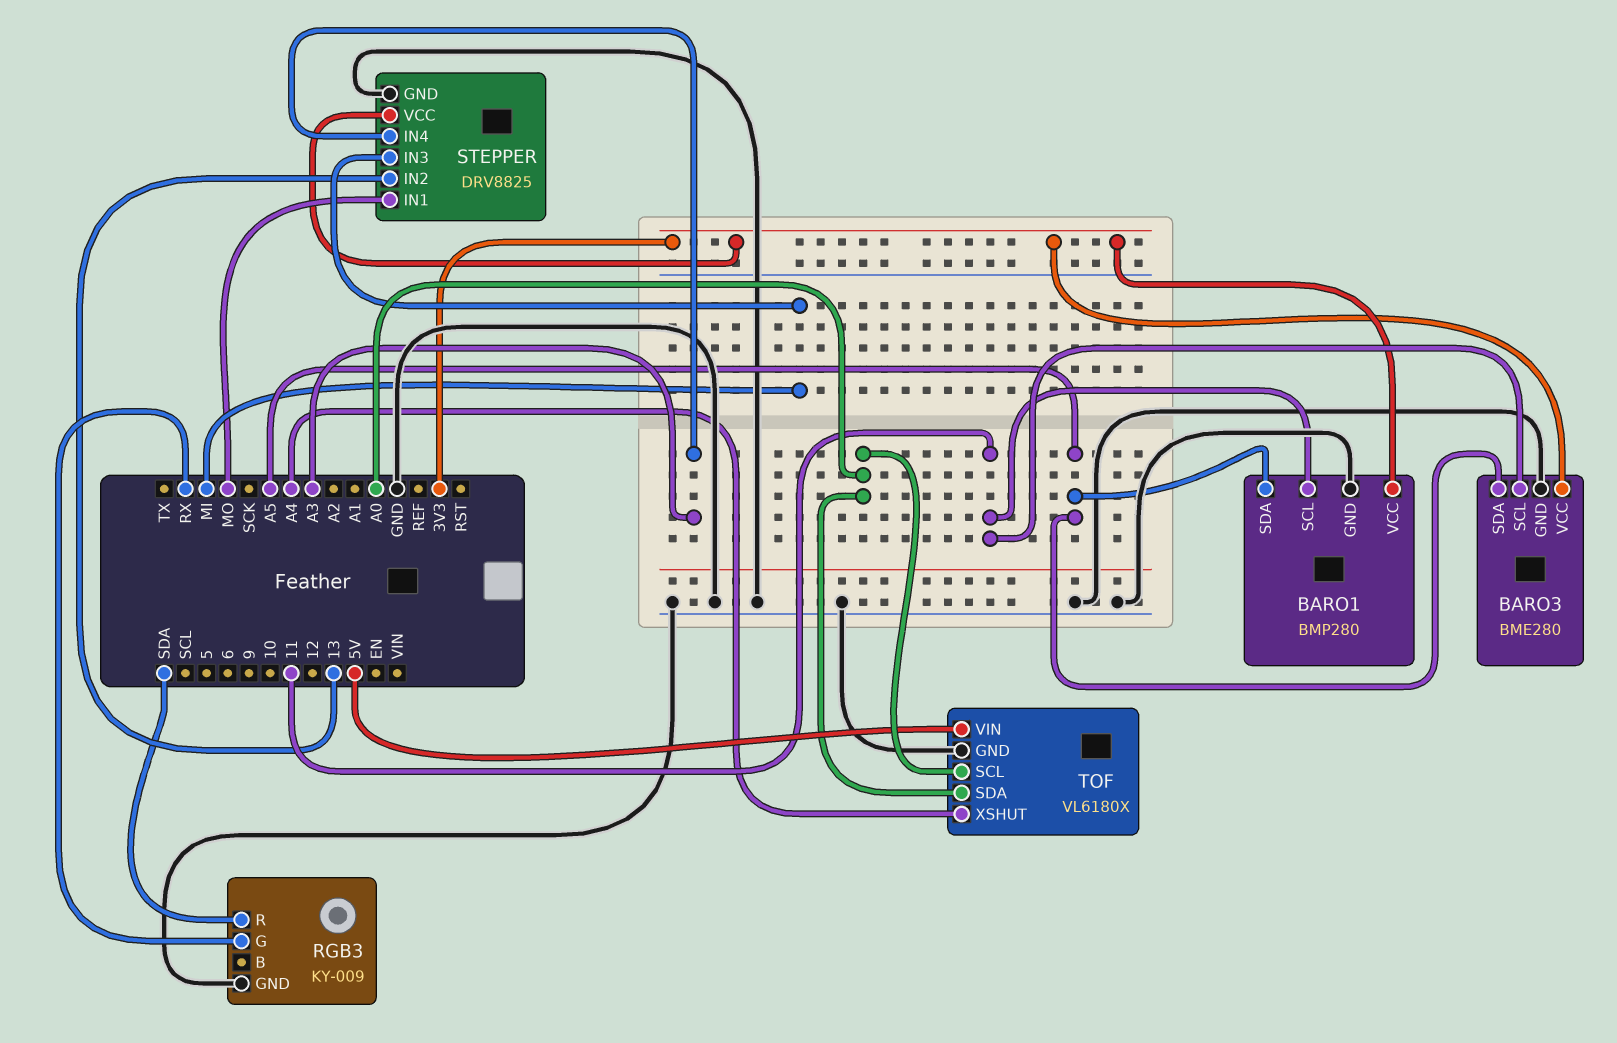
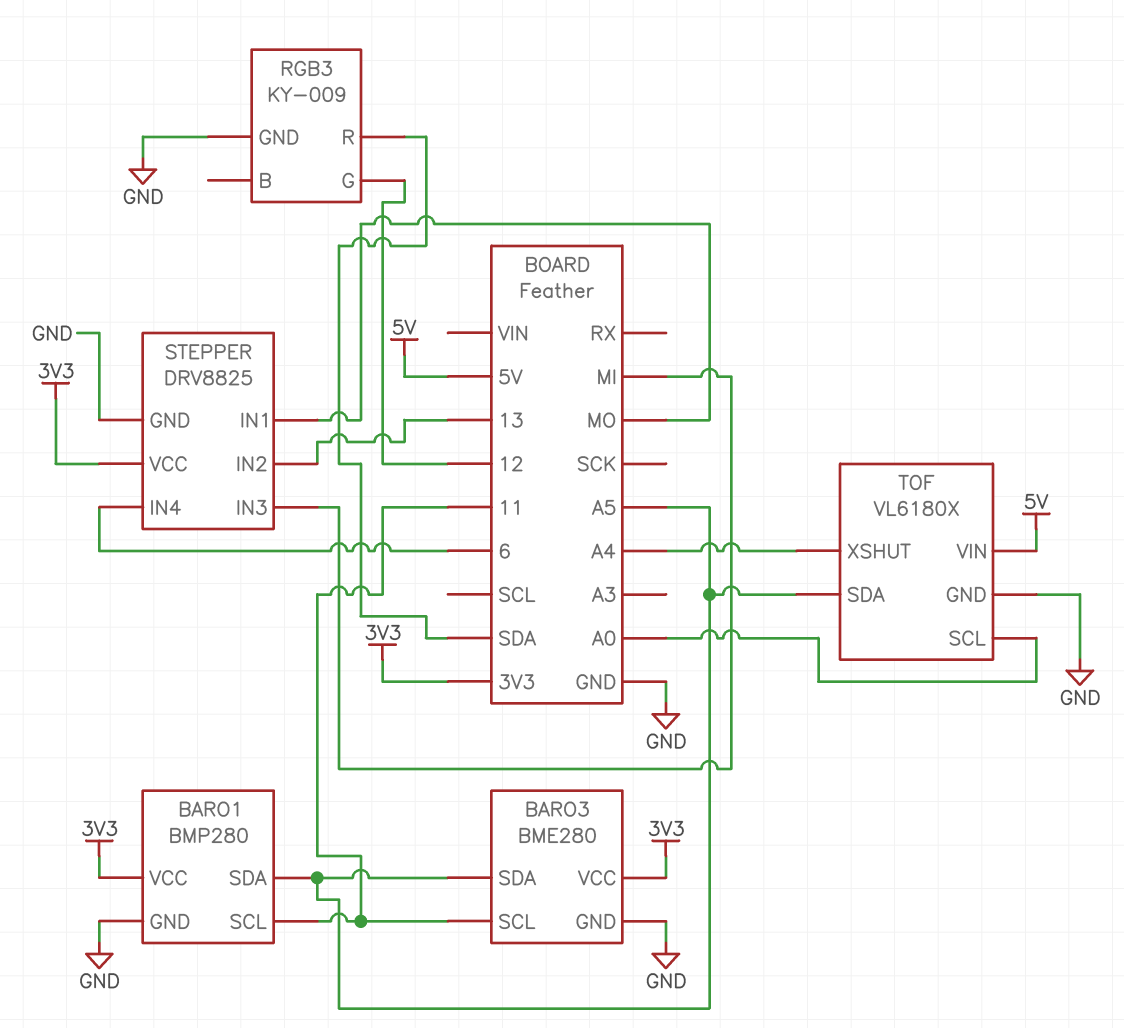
RGB3 pin G: RX -> 12
STEPPER pin IN4: A3 -> 6
TOF pin SDA: A0 -> A5

